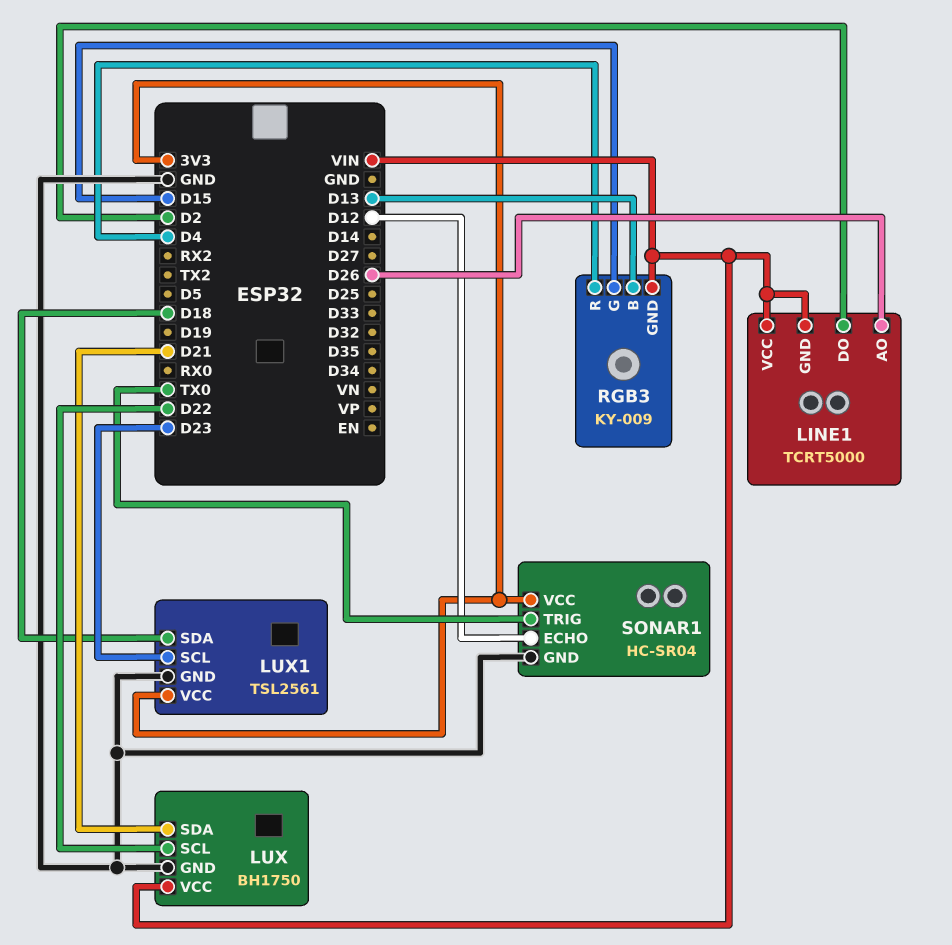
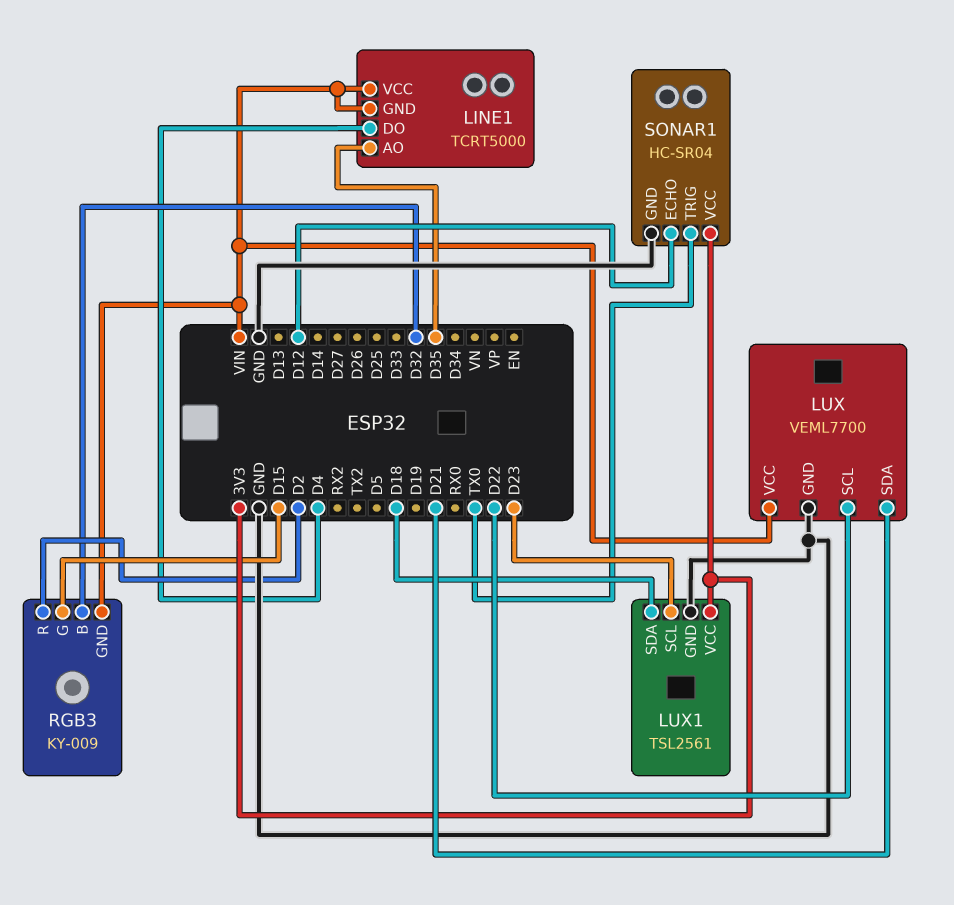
LINE1 pin AO: D26 -> D35
LINE1 pin DO: D2 -> D4
LUX: BH1750 -> VEML7700
RGB3 pin B: D13 -> D32
RGB3 pin R: D4 -> D2

